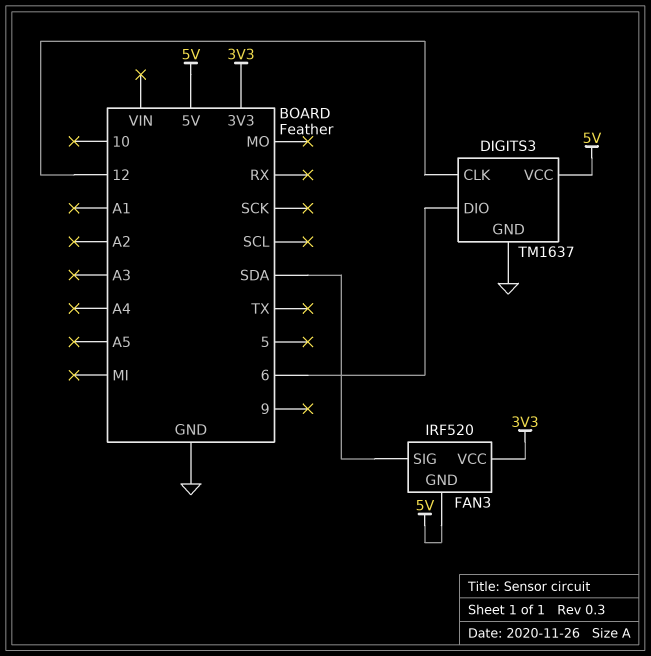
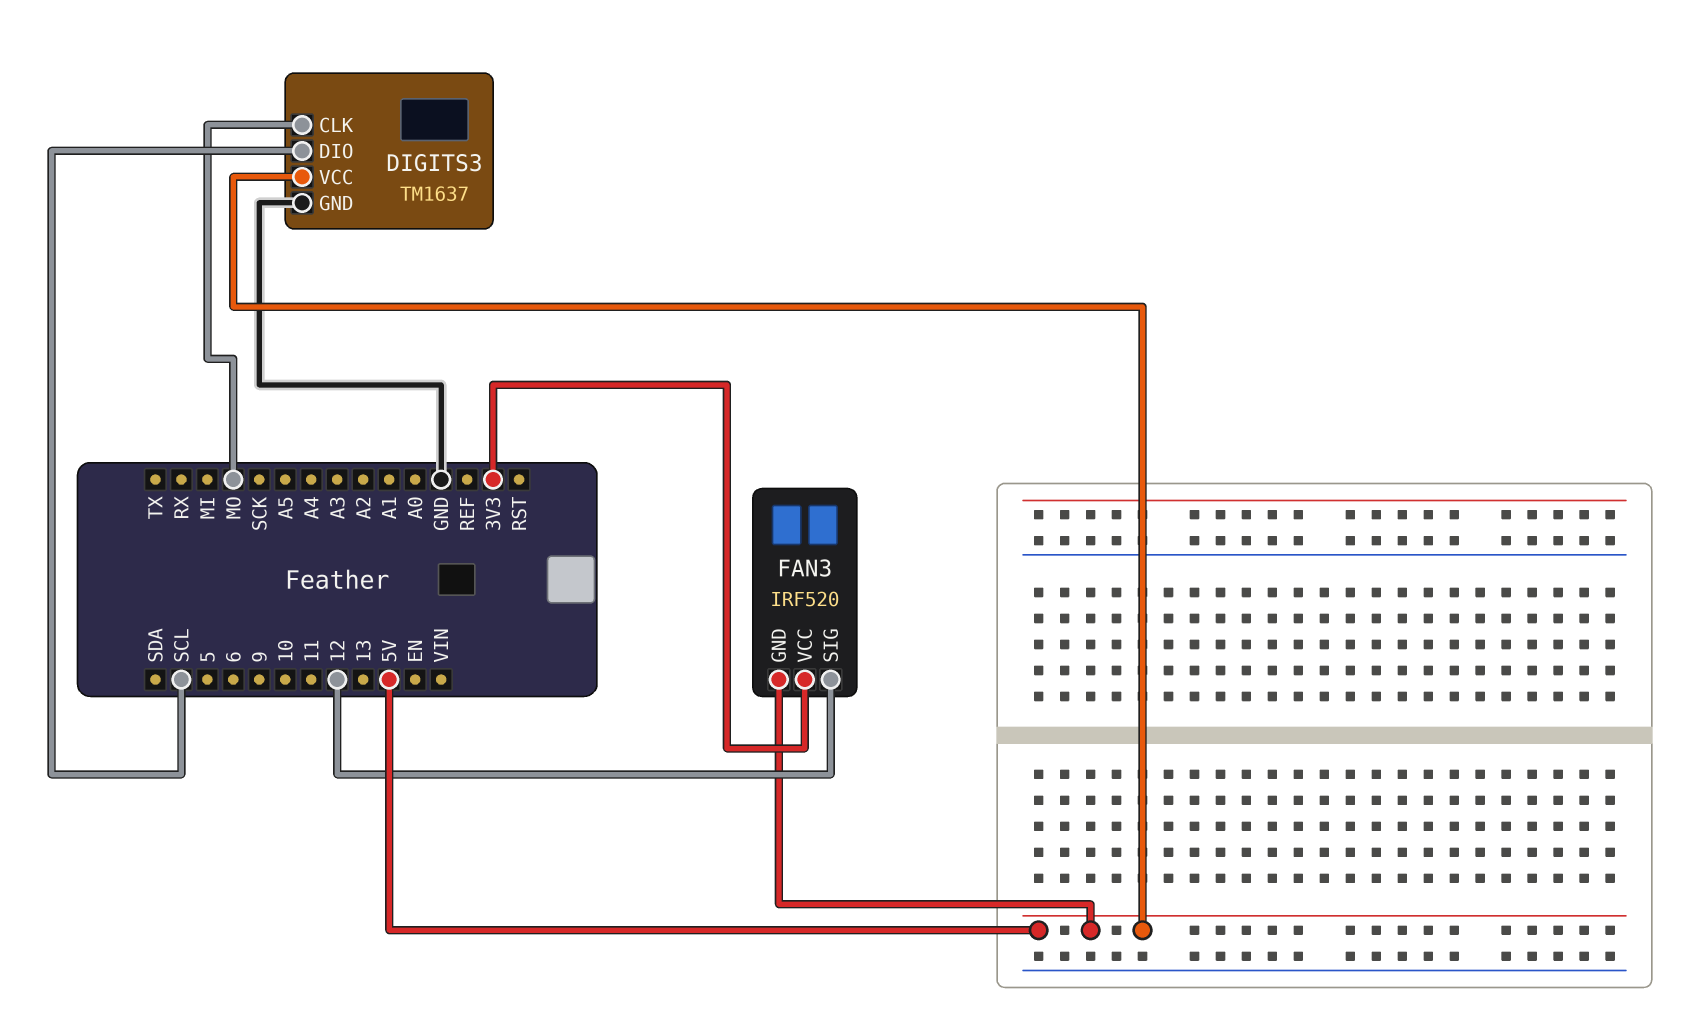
DIGITS3 pin CLK: 12 -> MO
DIGITS3 pin DIO: 6 -> SCL
FAN3 pin SIG: SDA -> 12

